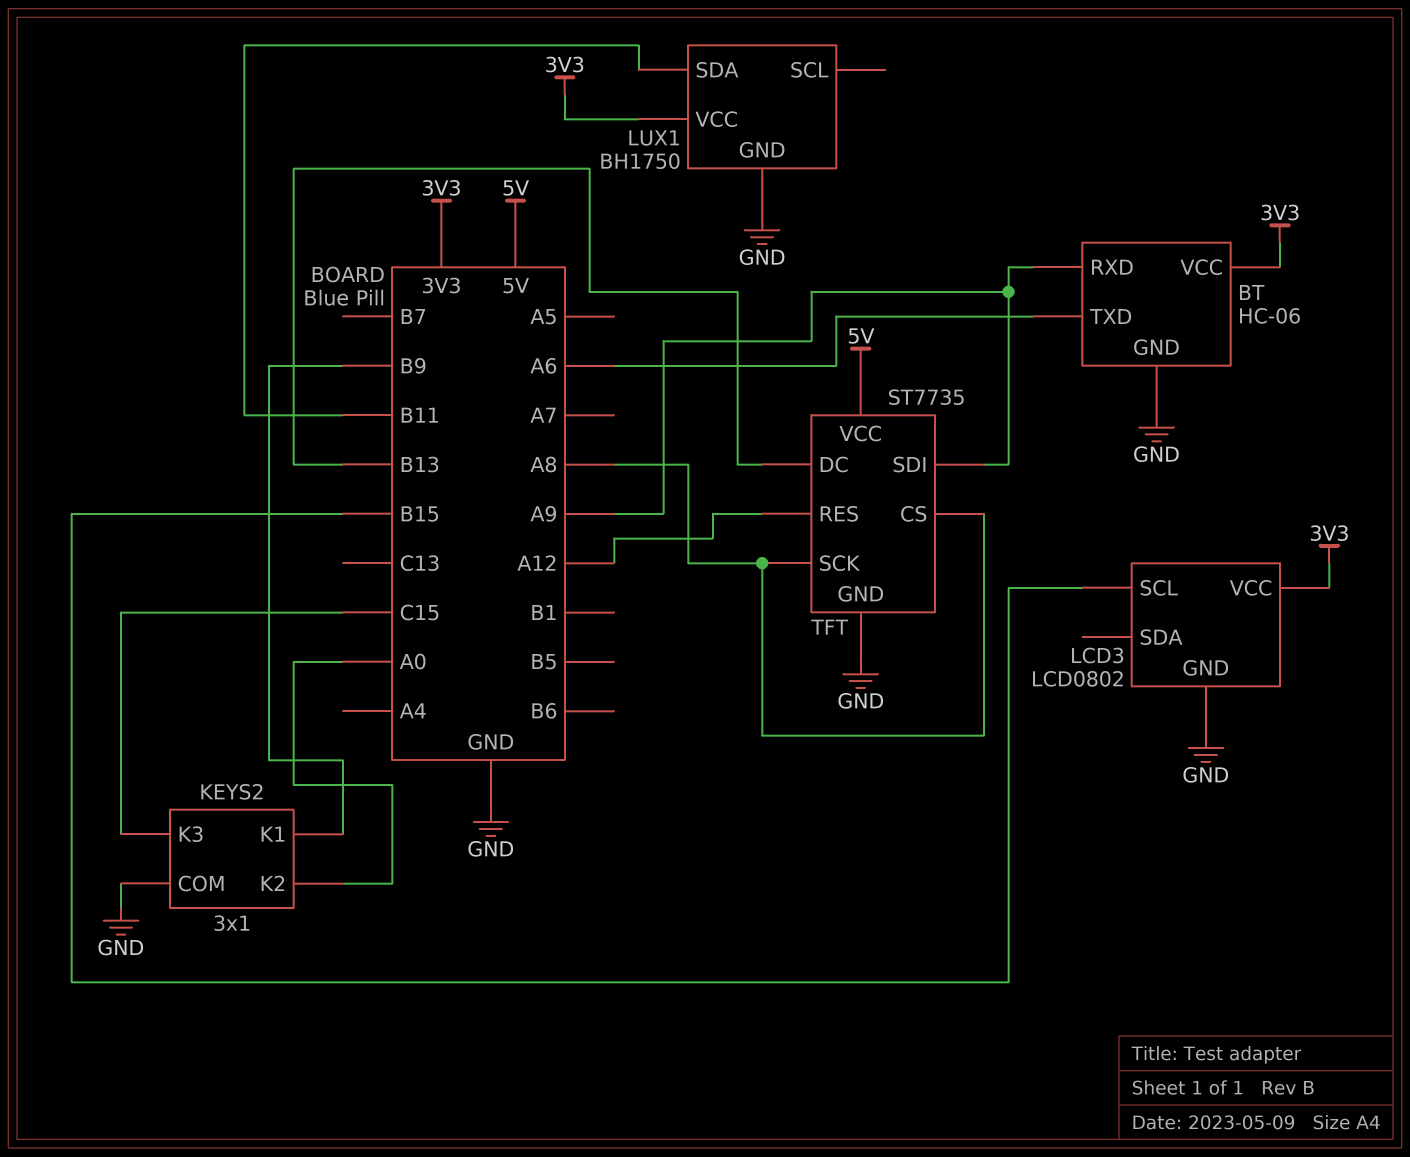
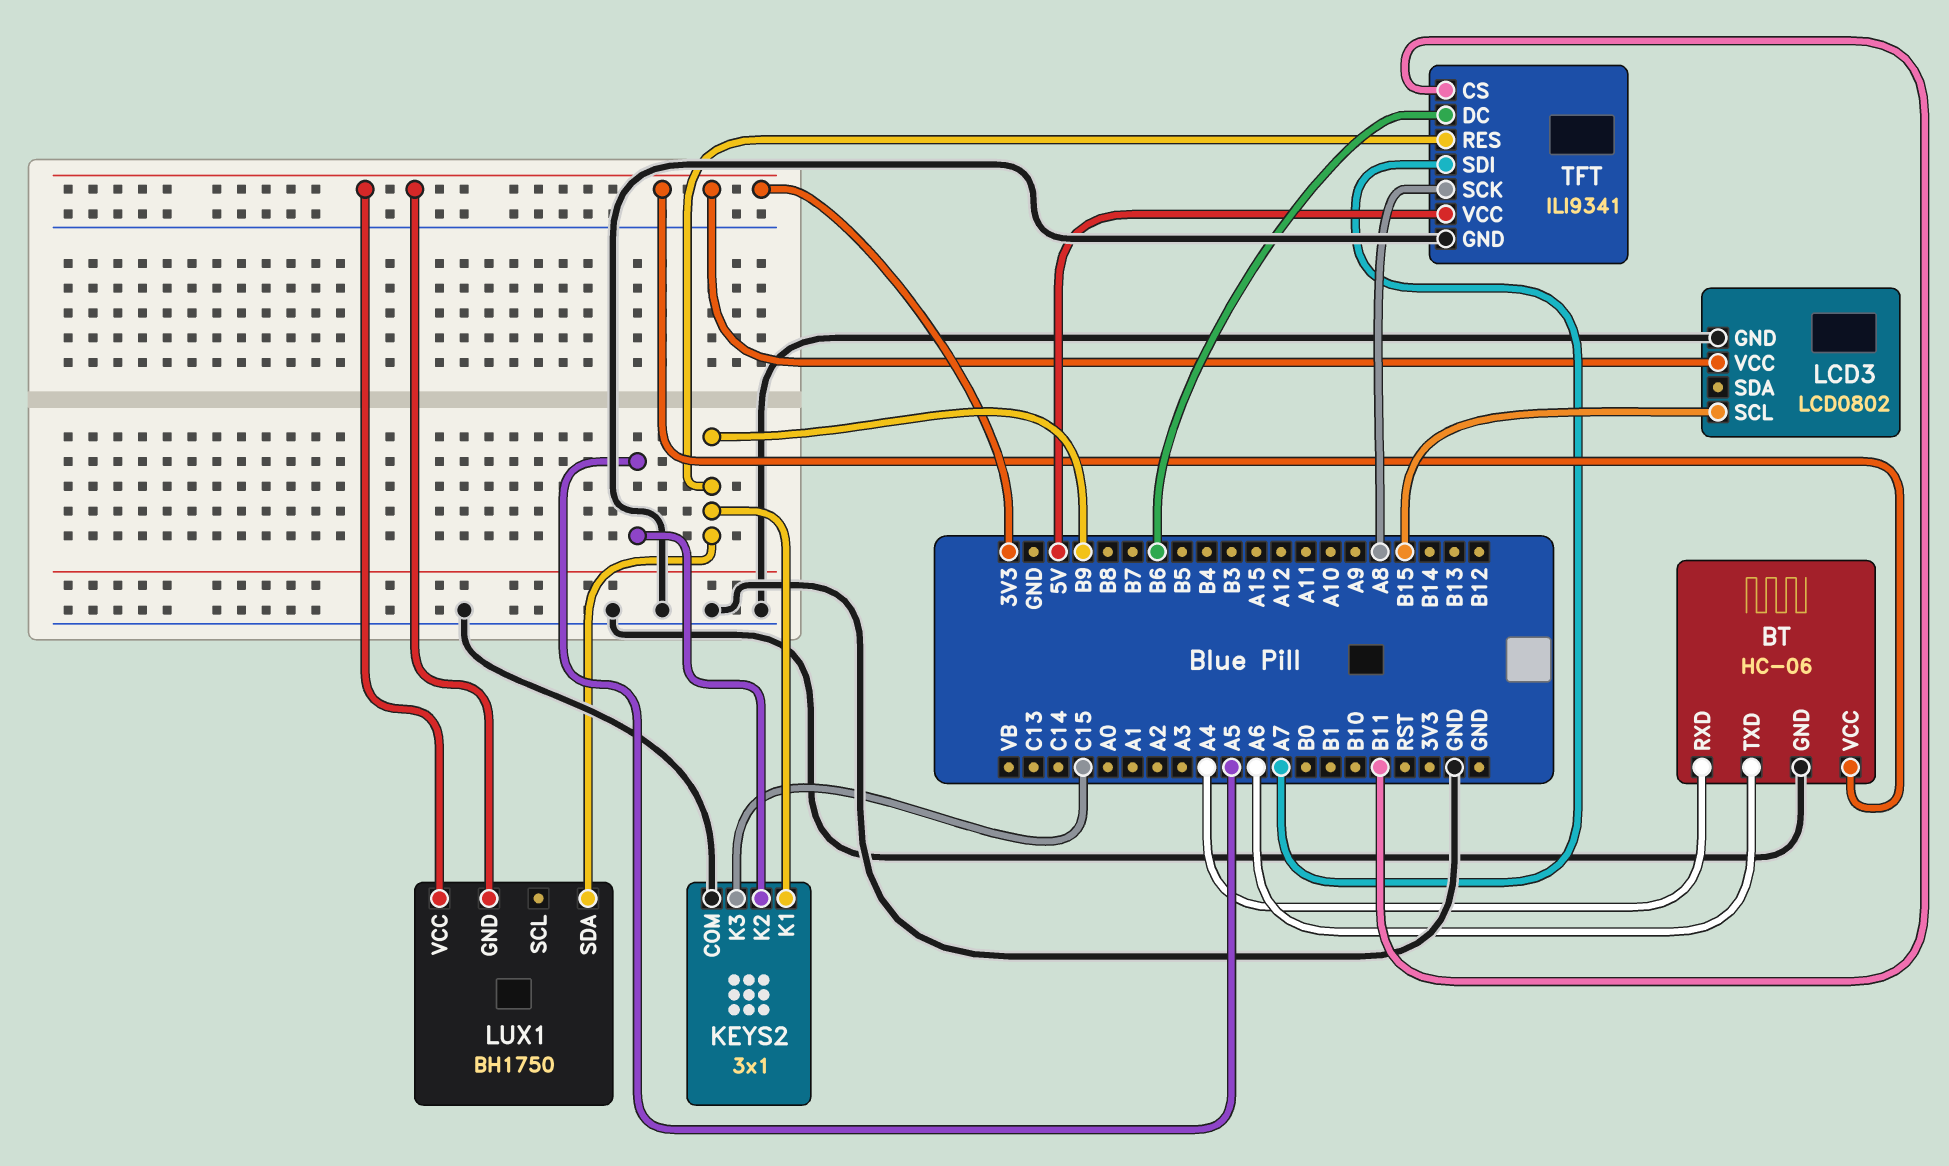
BT pin RXD: A9 -> A4
KEYS2 pin K2: A0 -> A5
LUX1 pin GND: GND -> 3V3
LUX1 pin SDA: B11 -> B9
TFT: ST7735 -> ILI9341
TFT pin CS: A8 -> B11
TFT pin DC: B13 -> B6
TFT pin RES: A12 -> B9
TFT pin SDI: A9 -> A7

